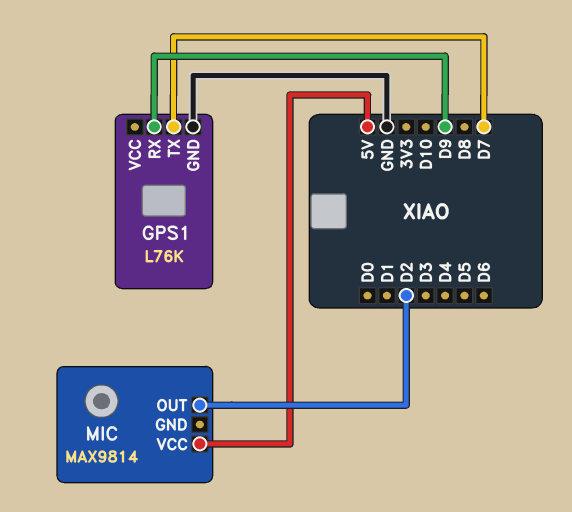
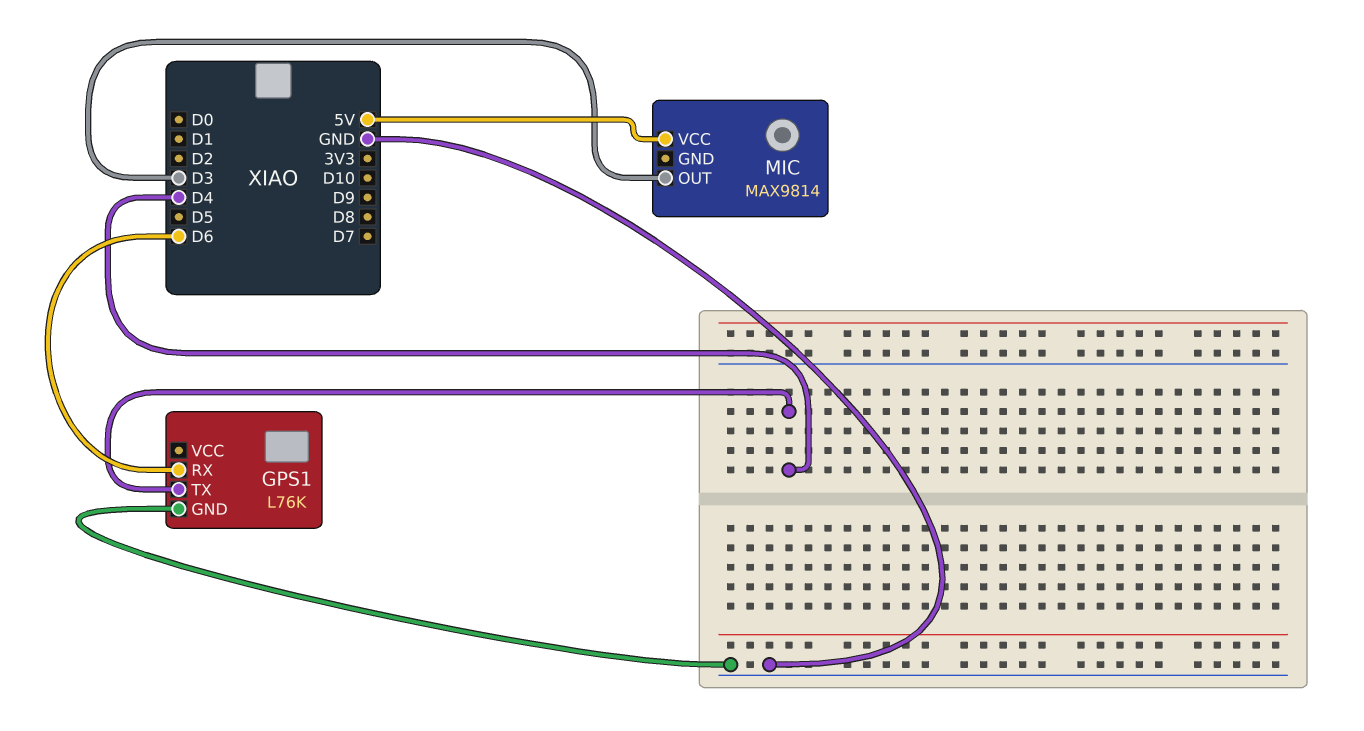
GPS1 pin RX: D9 -> D6
GPS1 pin TX: D7 -> D4
MIC pin OUT: D2 -> D3

